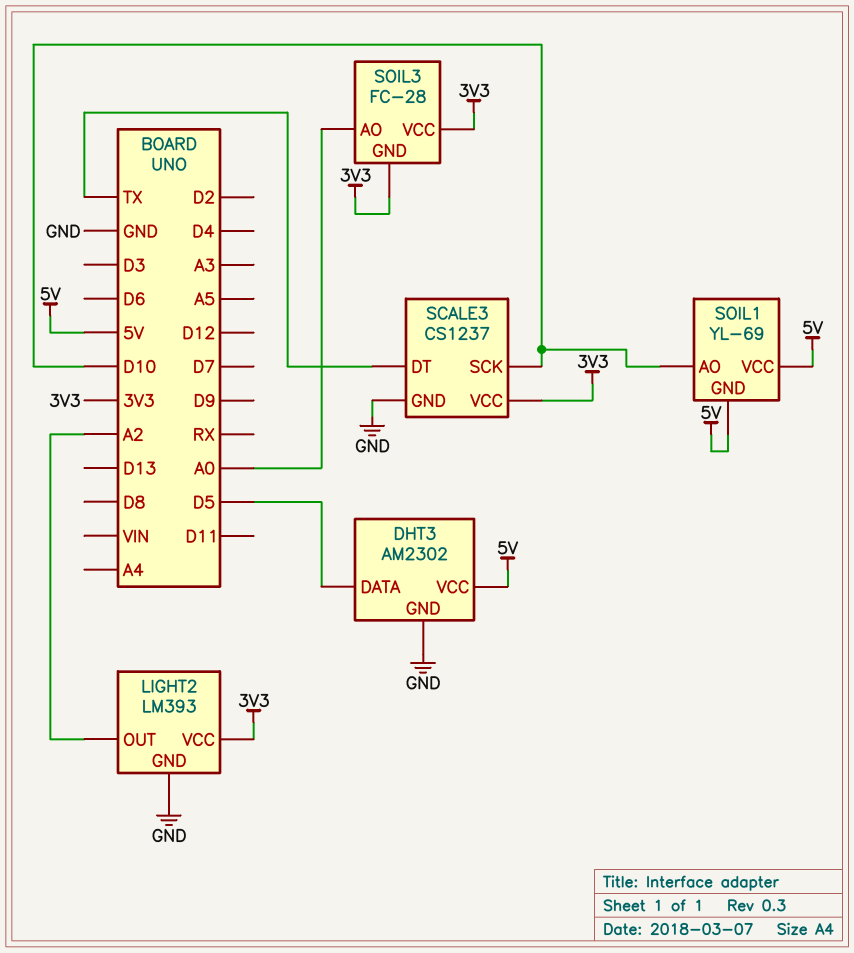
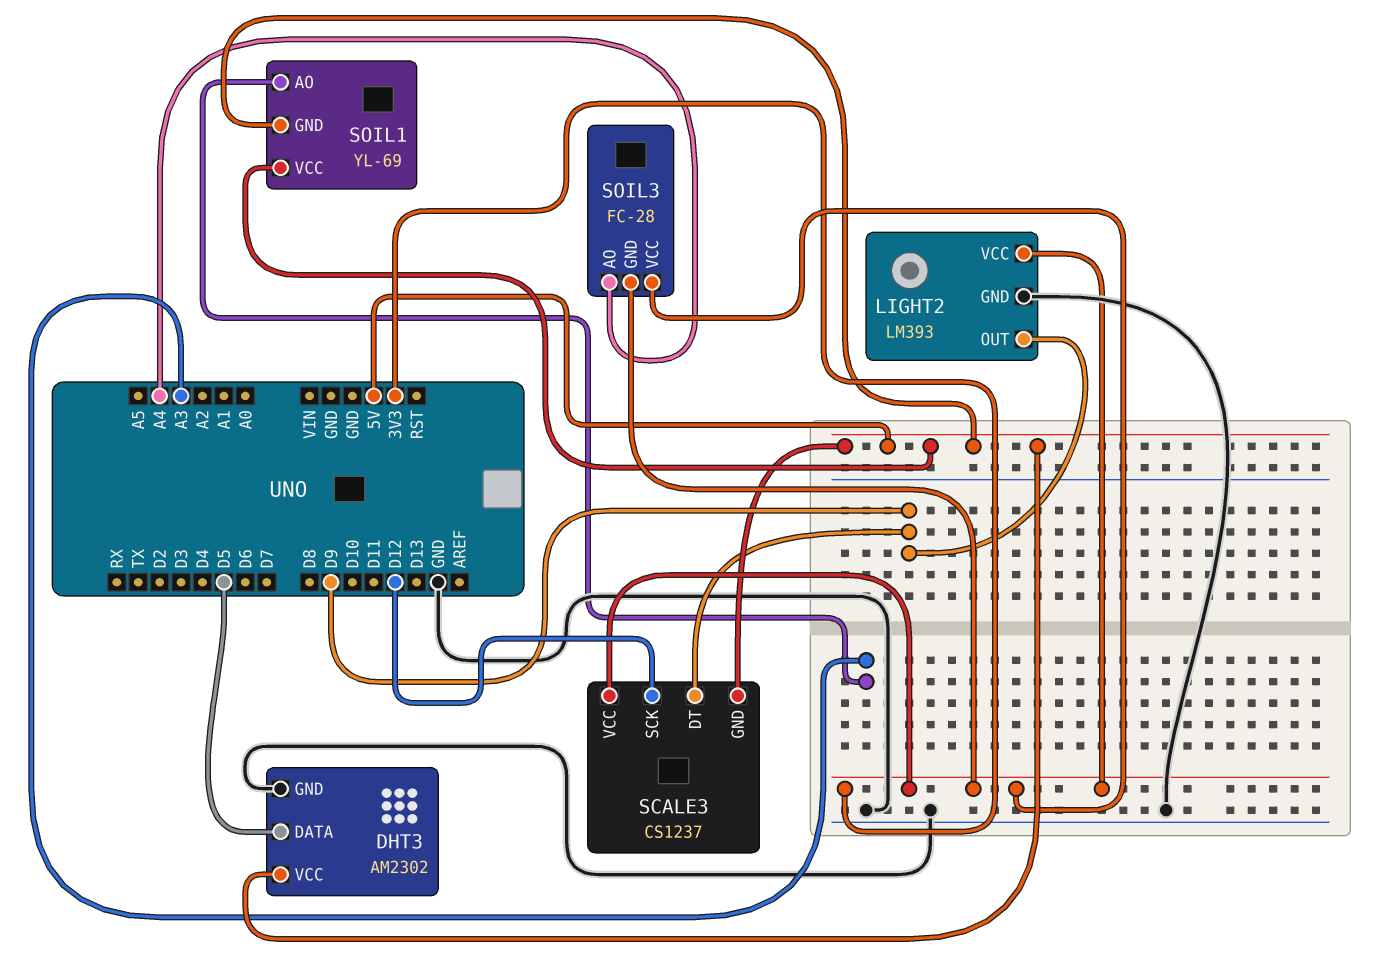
LIGHT2 pin OUT: A2 -> D9
SCALE3 pin DT: TX -> D9
SCALE3 pin GND: GND -> 5V
SCALE3 pin SCK: D10 -> D12
SOIL1 pin AO: D10 -> A3
SOIL3 pin AO: A0 -> A4

